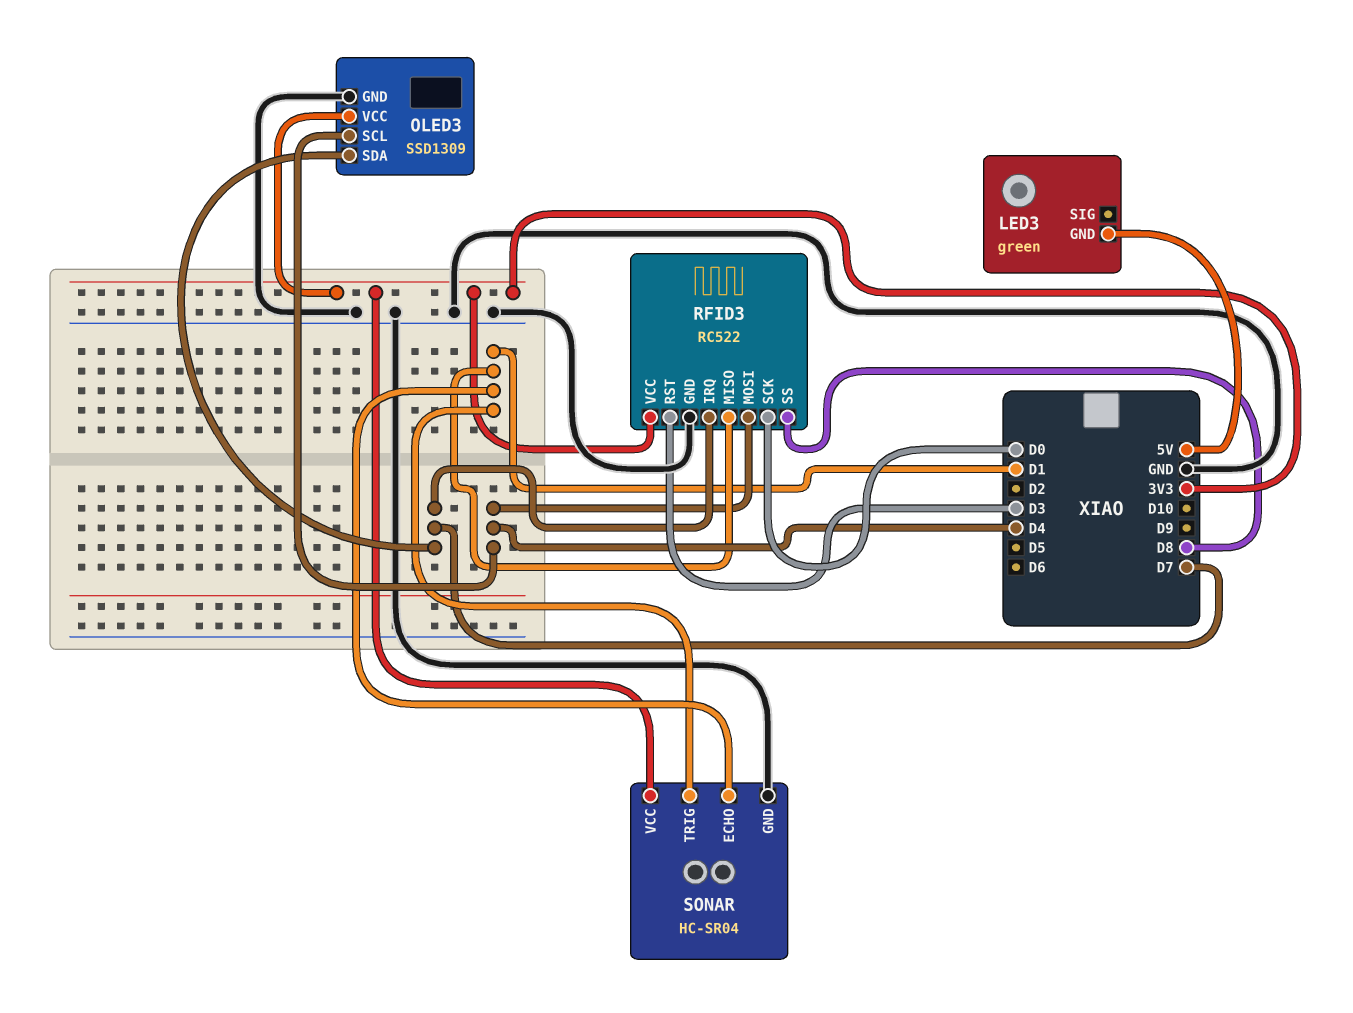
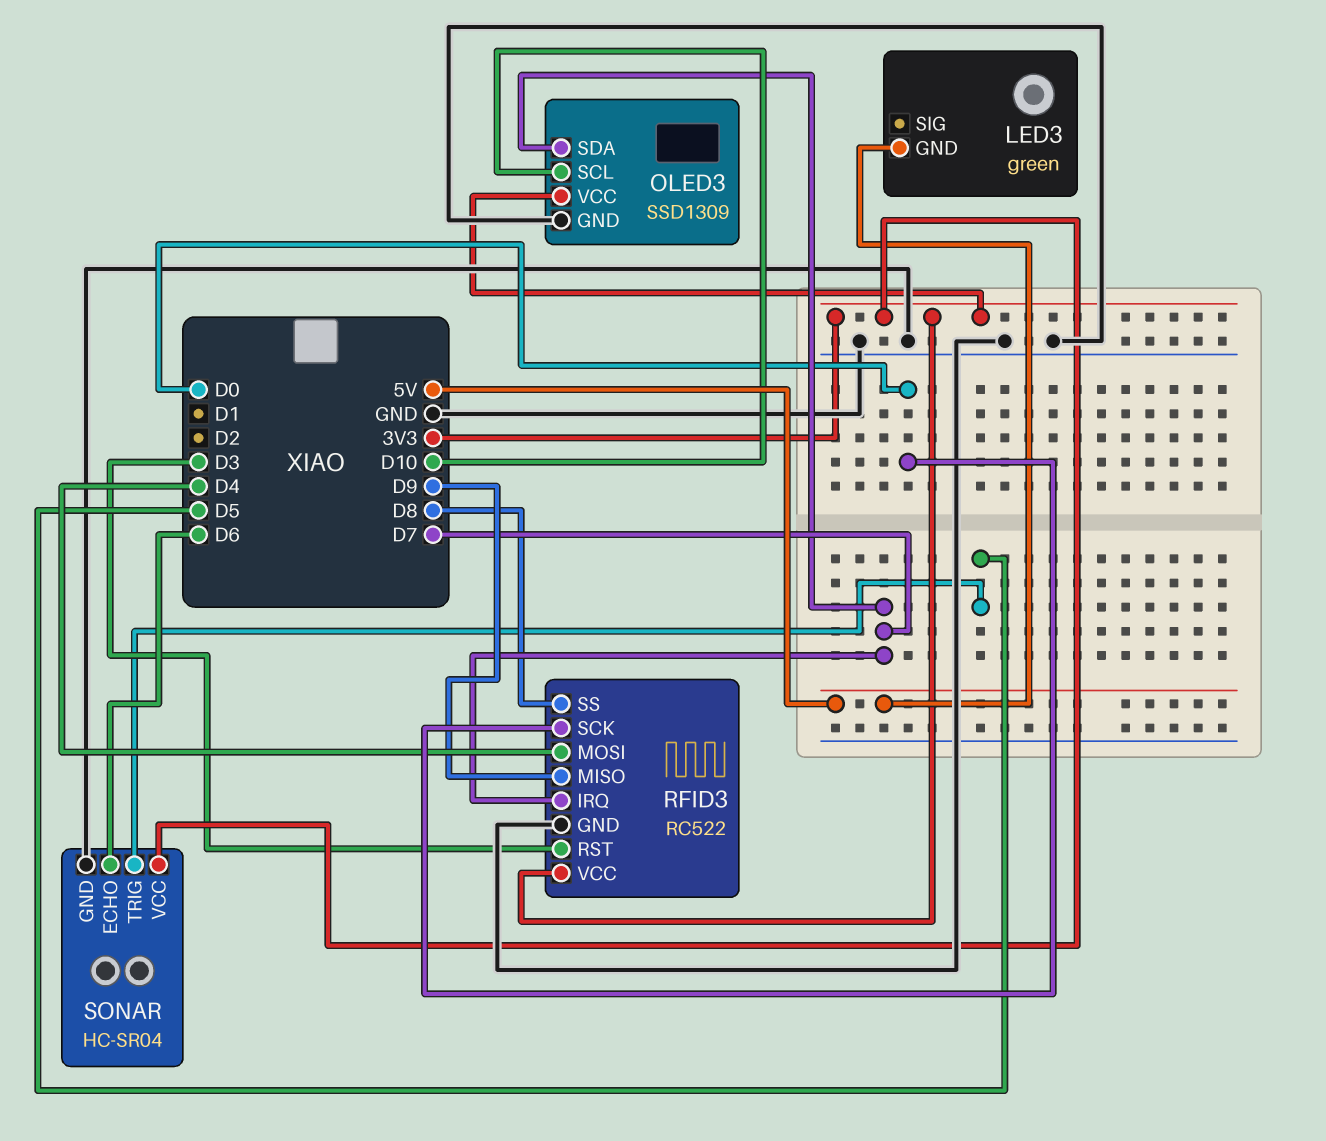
OLED3 pin SCL: D4 -> D10
RFID3 pin MISO: D1 -> D9
SONAR pin ECHO: D1 -> D6
SONAR pin TRIG: D1 -> D5

